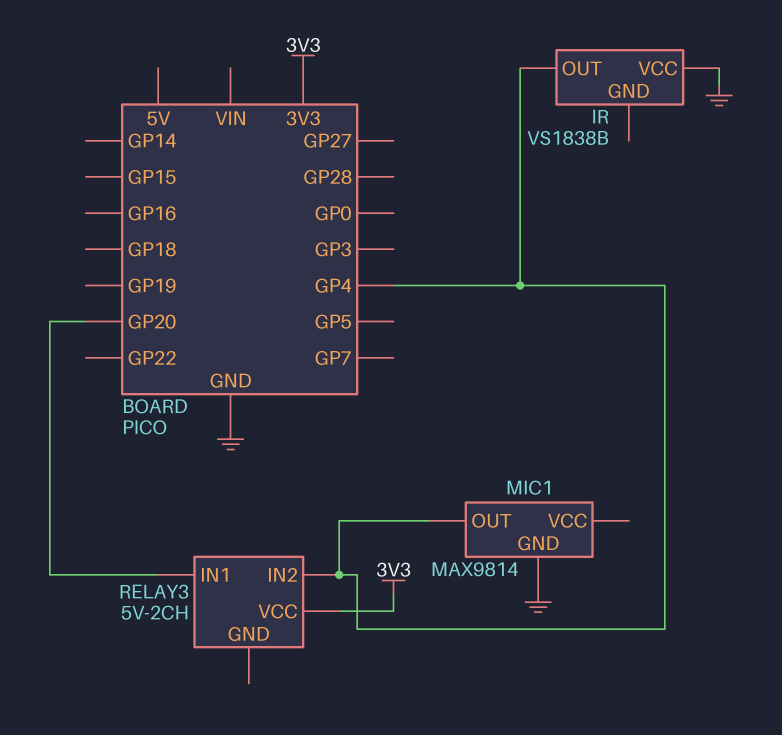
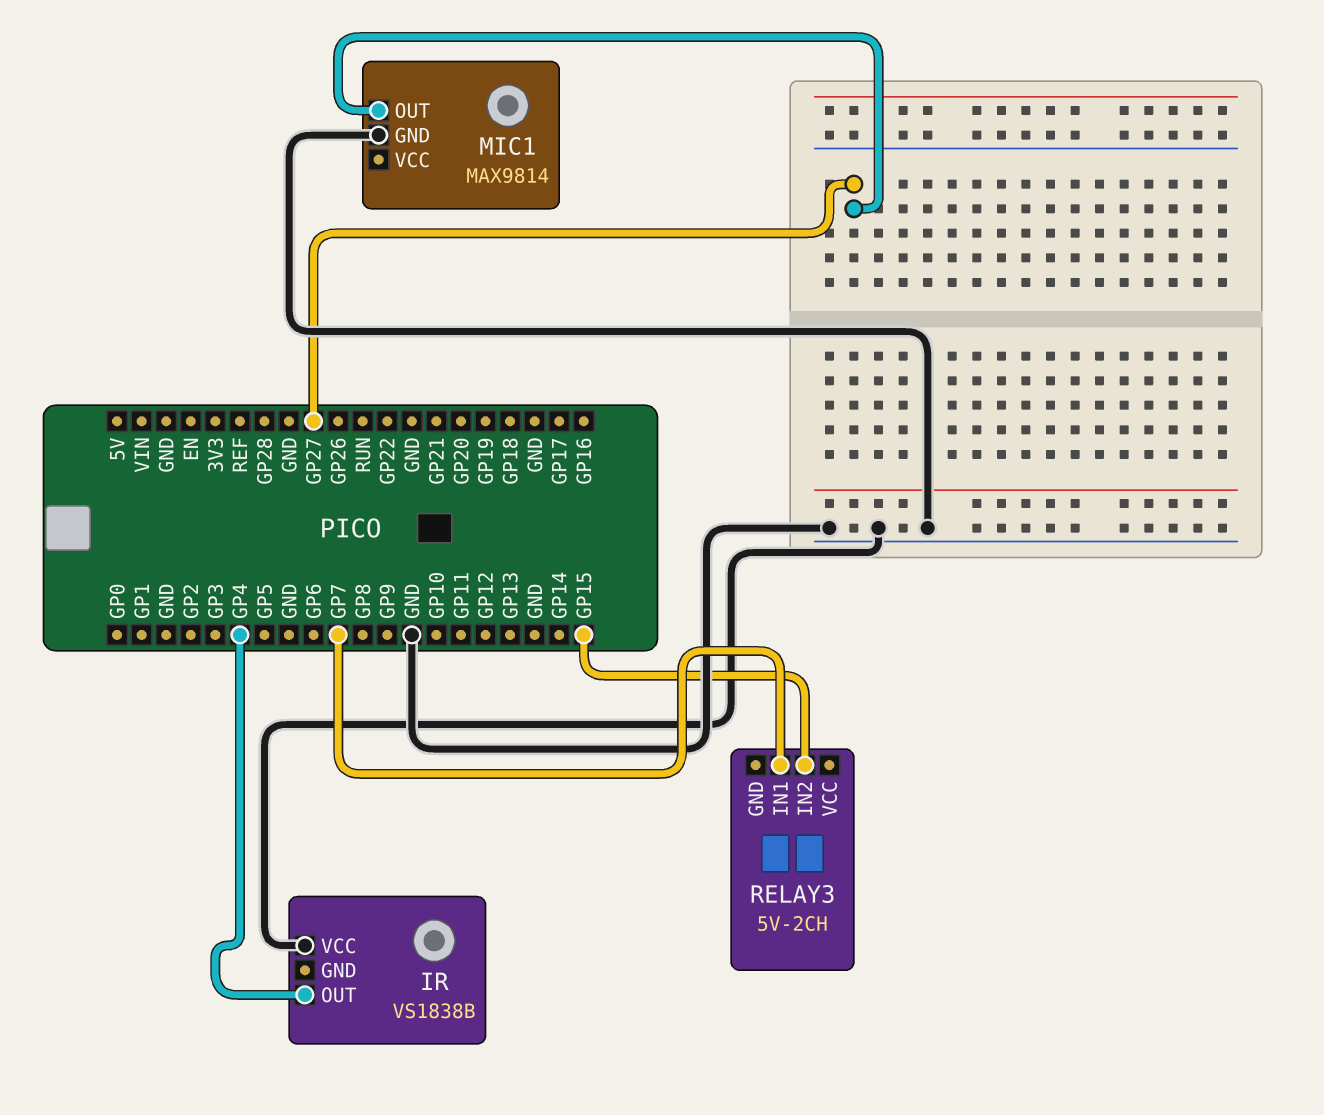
MIC1 pin OUT: GP4 -> GP27
RELAY3 pin IN1: GP20 -> GP7
RELAY3 pin IN2: GP4 -> GP15
RELAY3 pin VCC: 3V3 -> none

